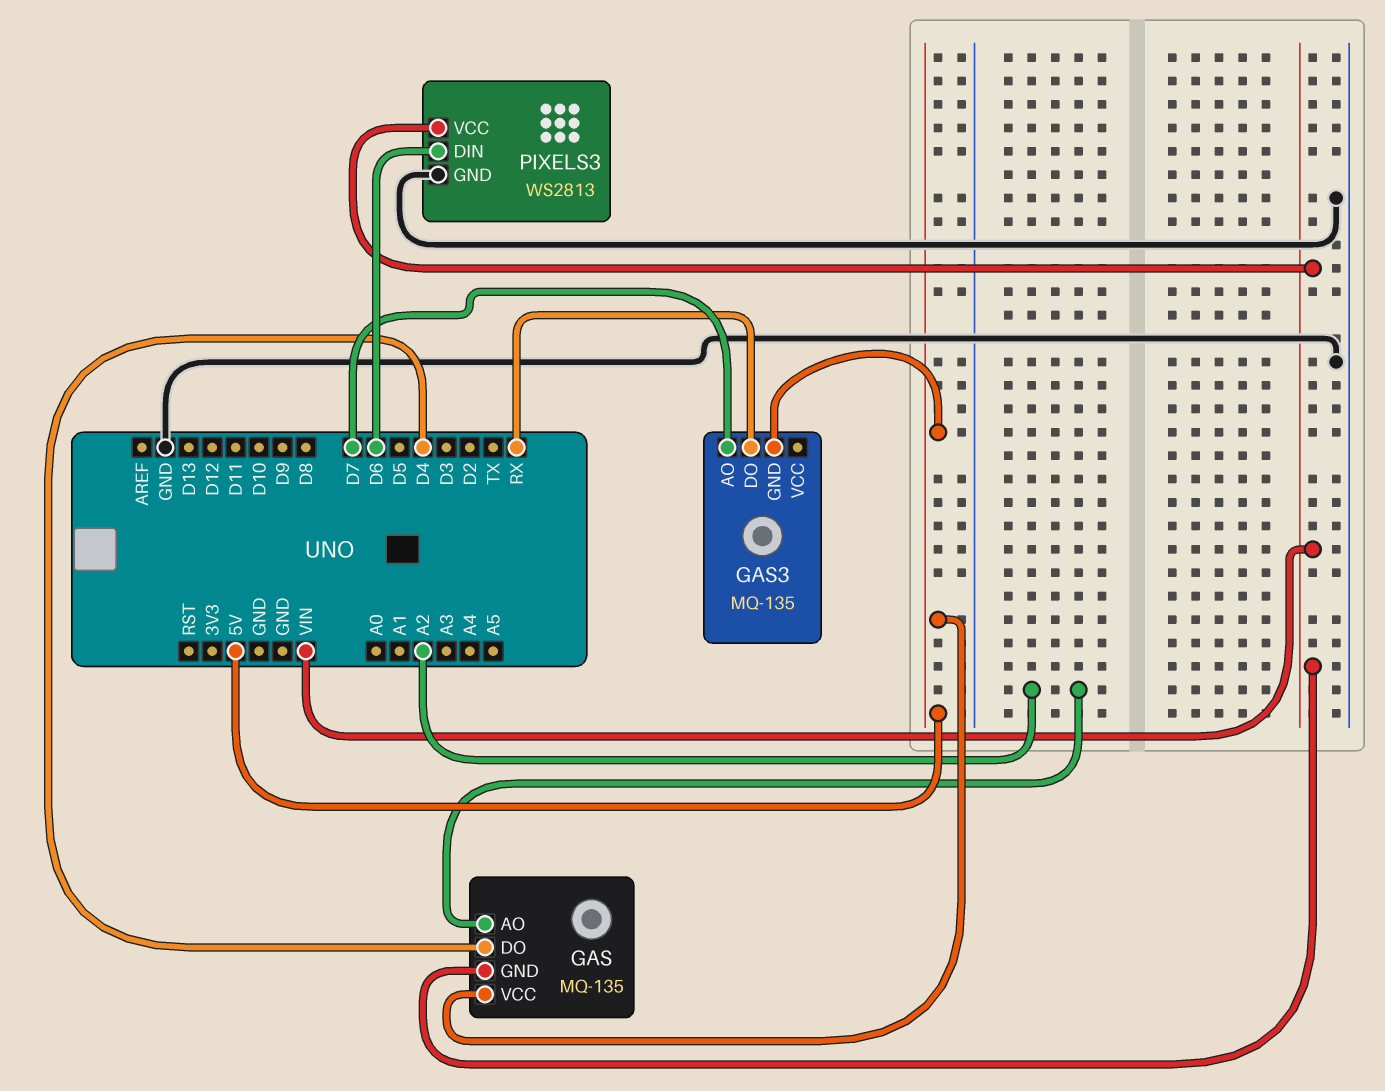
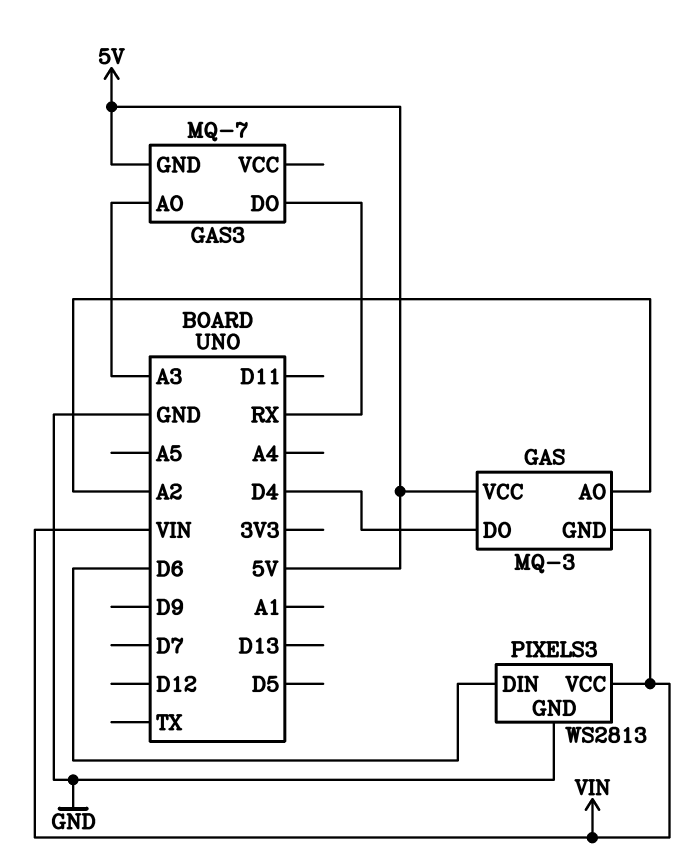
GAS: MQ-135 -> MQ-3
GAS3: MQ-135 -> MQ-7
GAS3 pin AO: D7 -> A3

